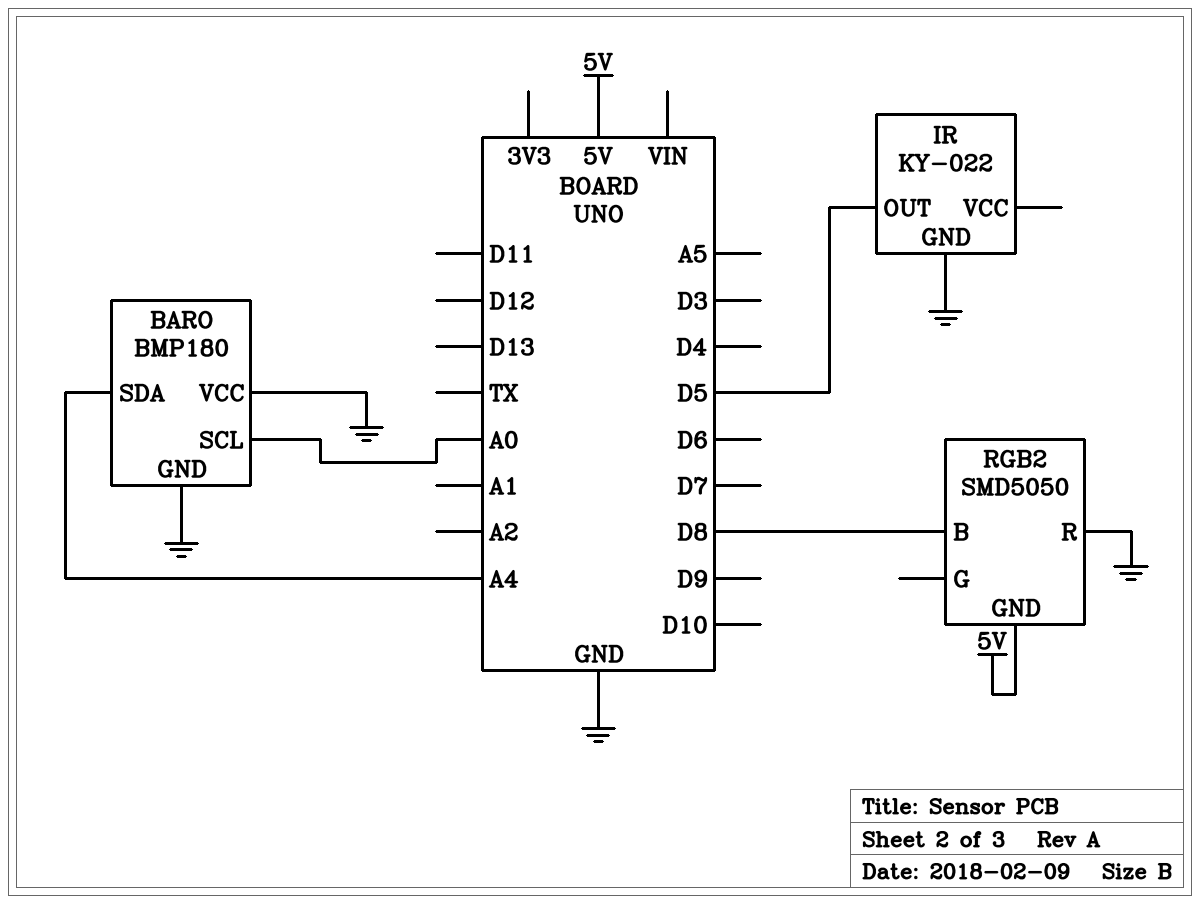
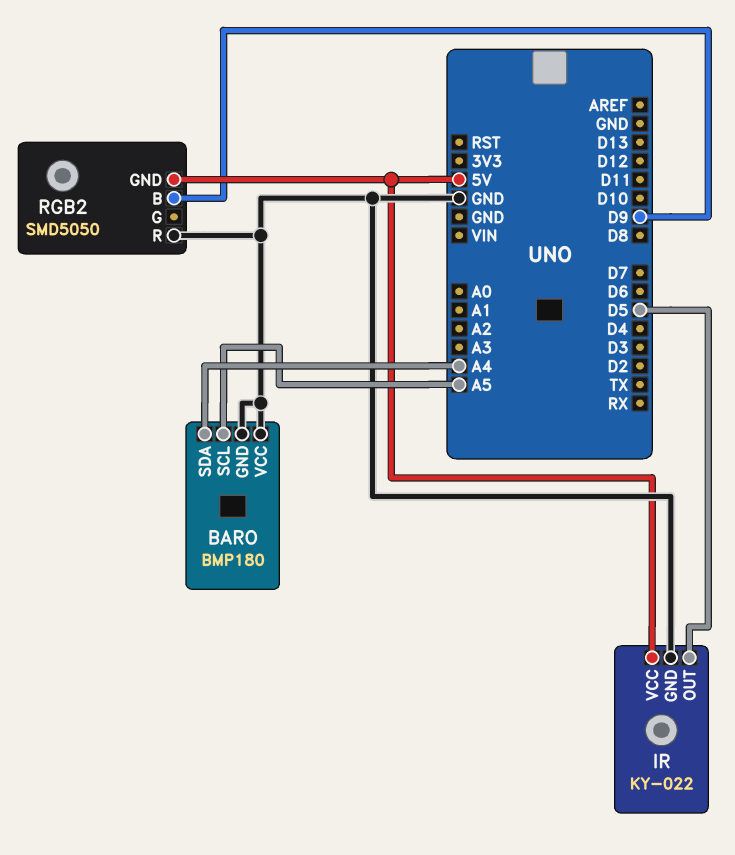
BARO pin SCL: A0 -> A5
IR pin VCC: none -> 5V
RGB2 pin B: D8 -> D9

